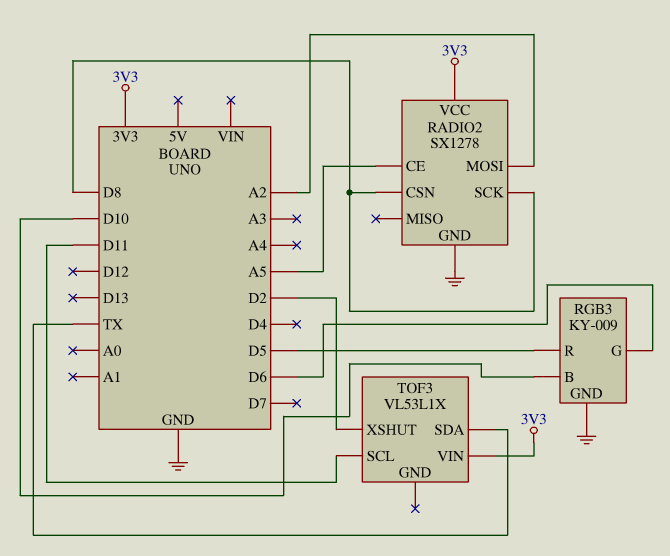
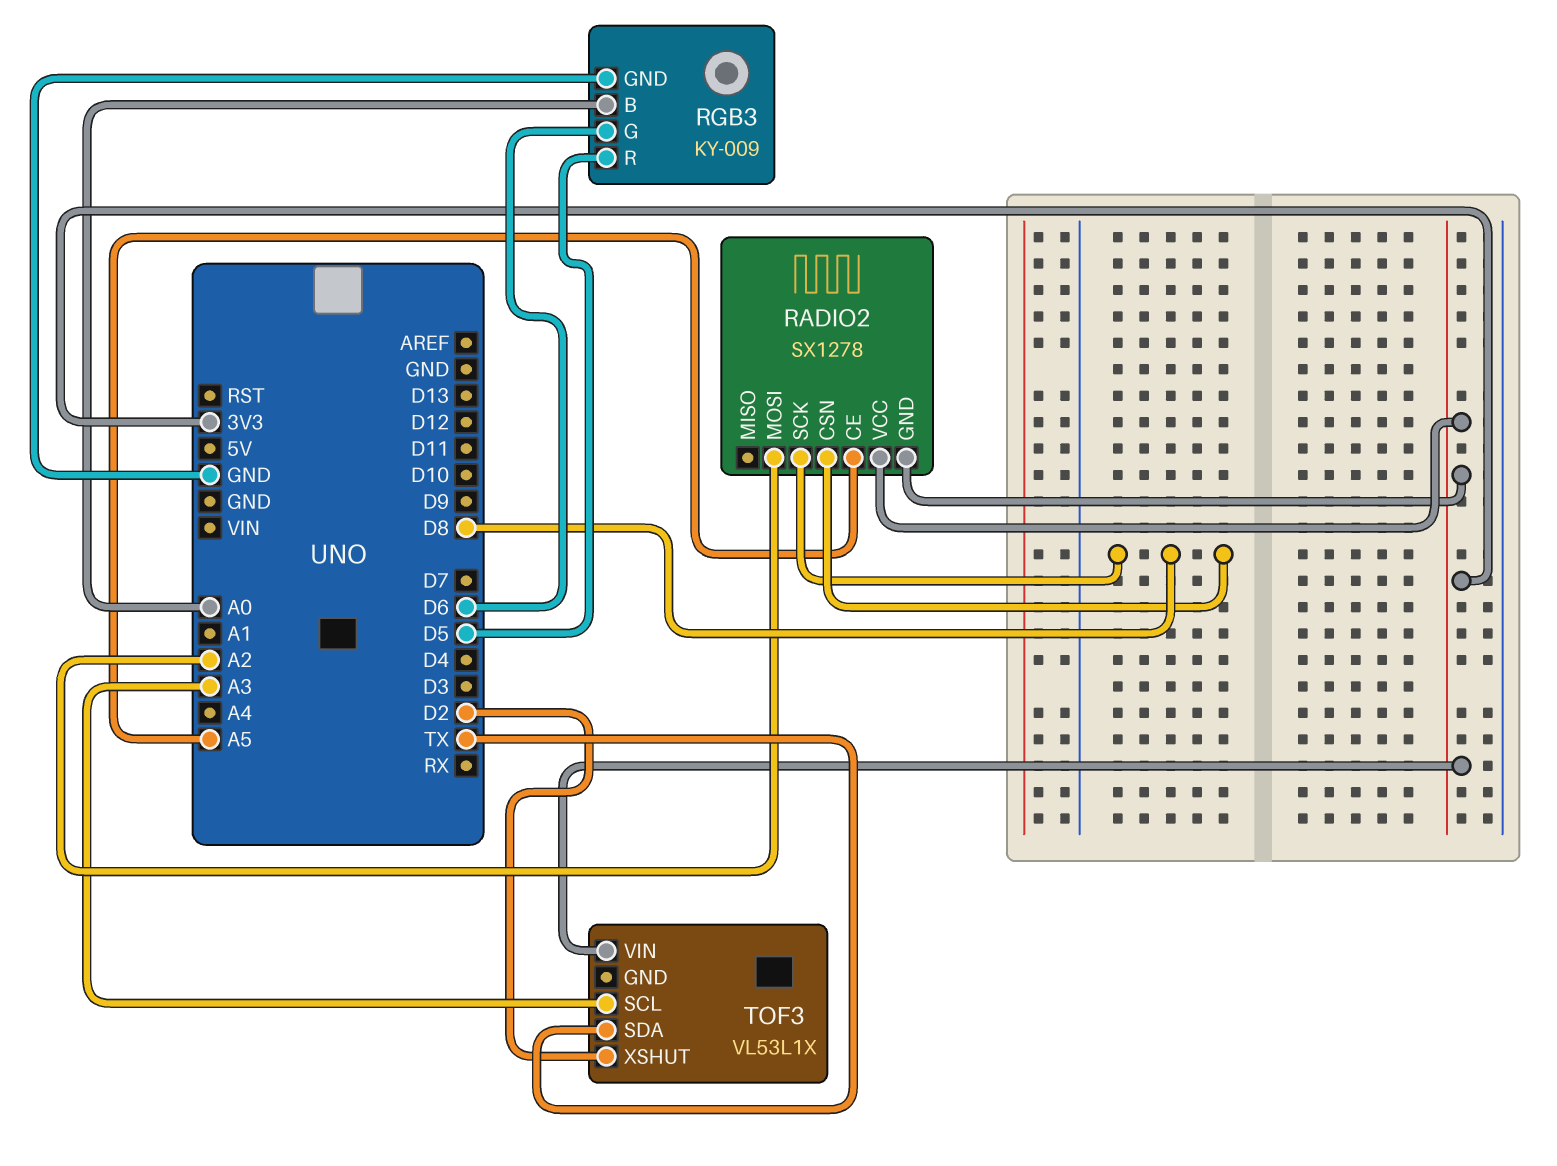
RADIO2 pin GND: GND -> 3V3
RGB3 pin B: D10 -> A0
TOF3 pin SCL: D11 -> A3

